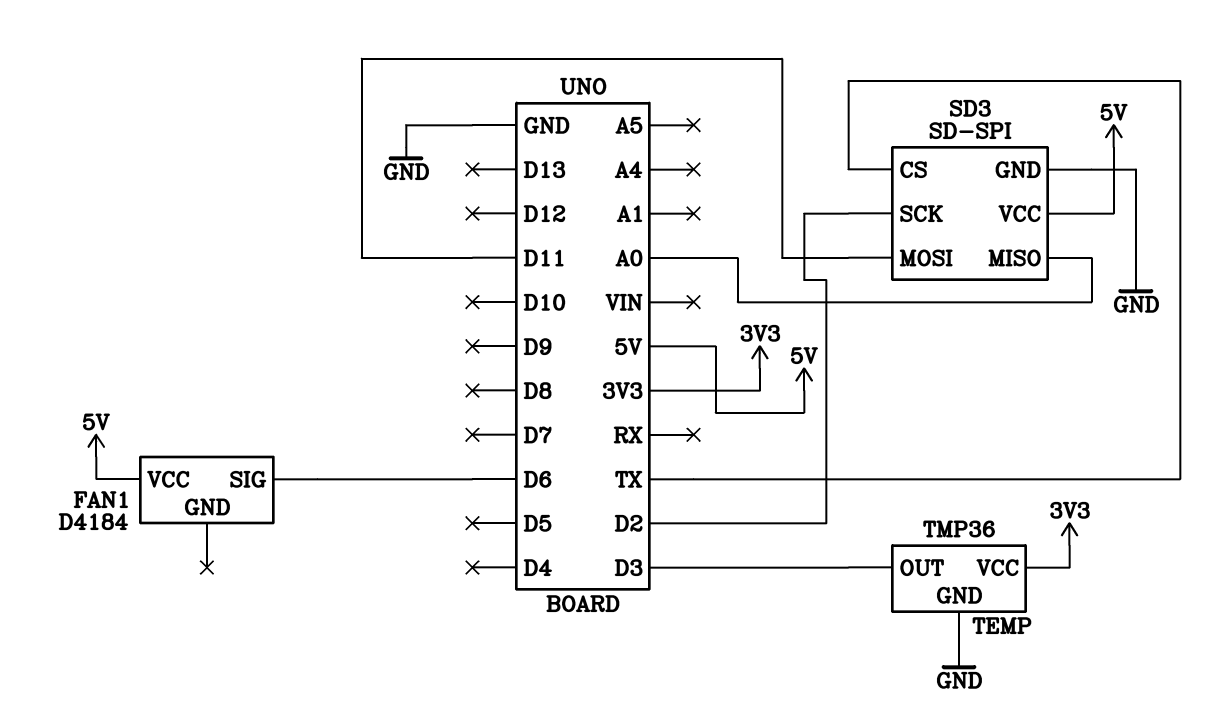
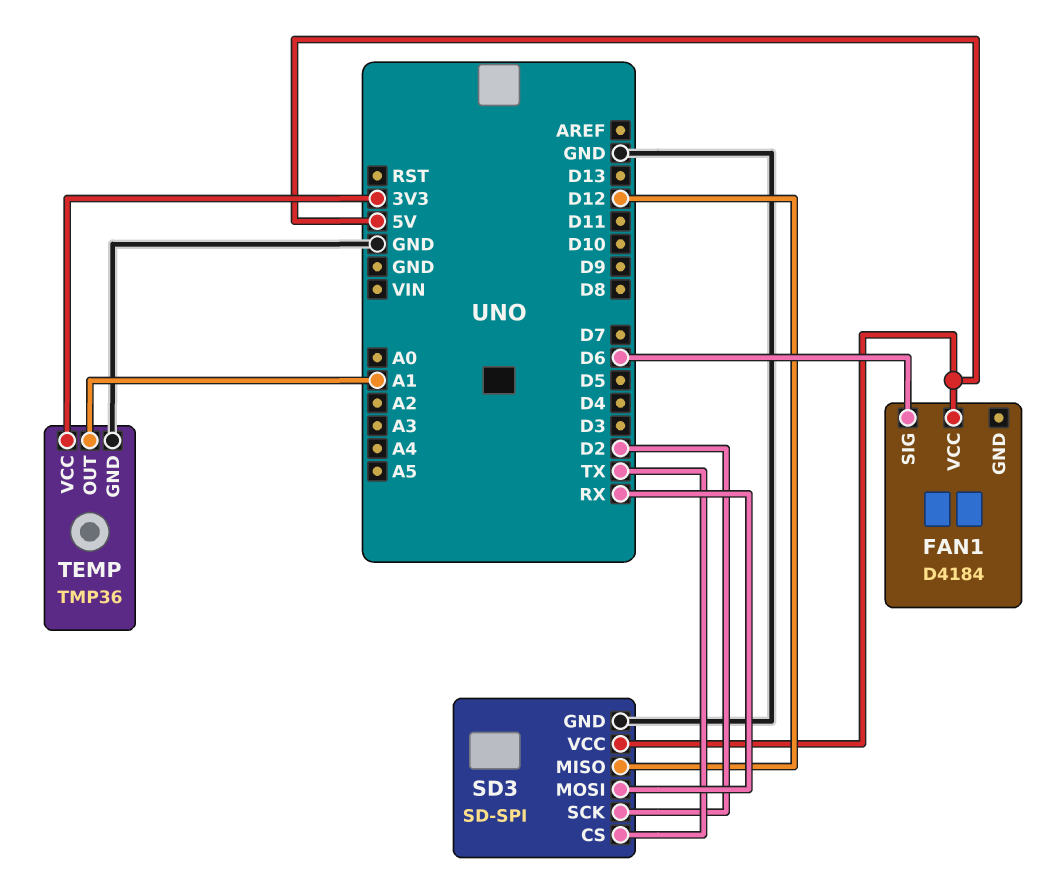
SD3 pin MISO: A0 -> D12
SD3 pin MOSI: D11 -> RX
TEMP pin OUT: D3 -> A1

